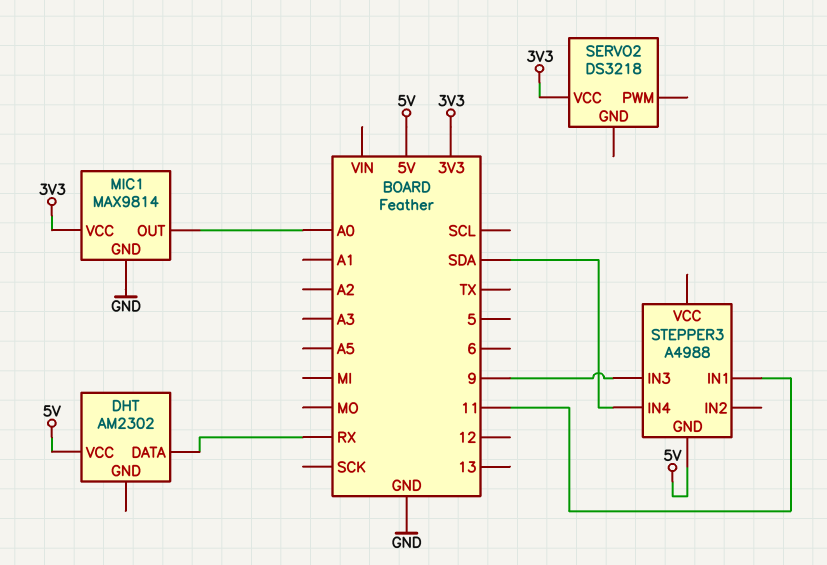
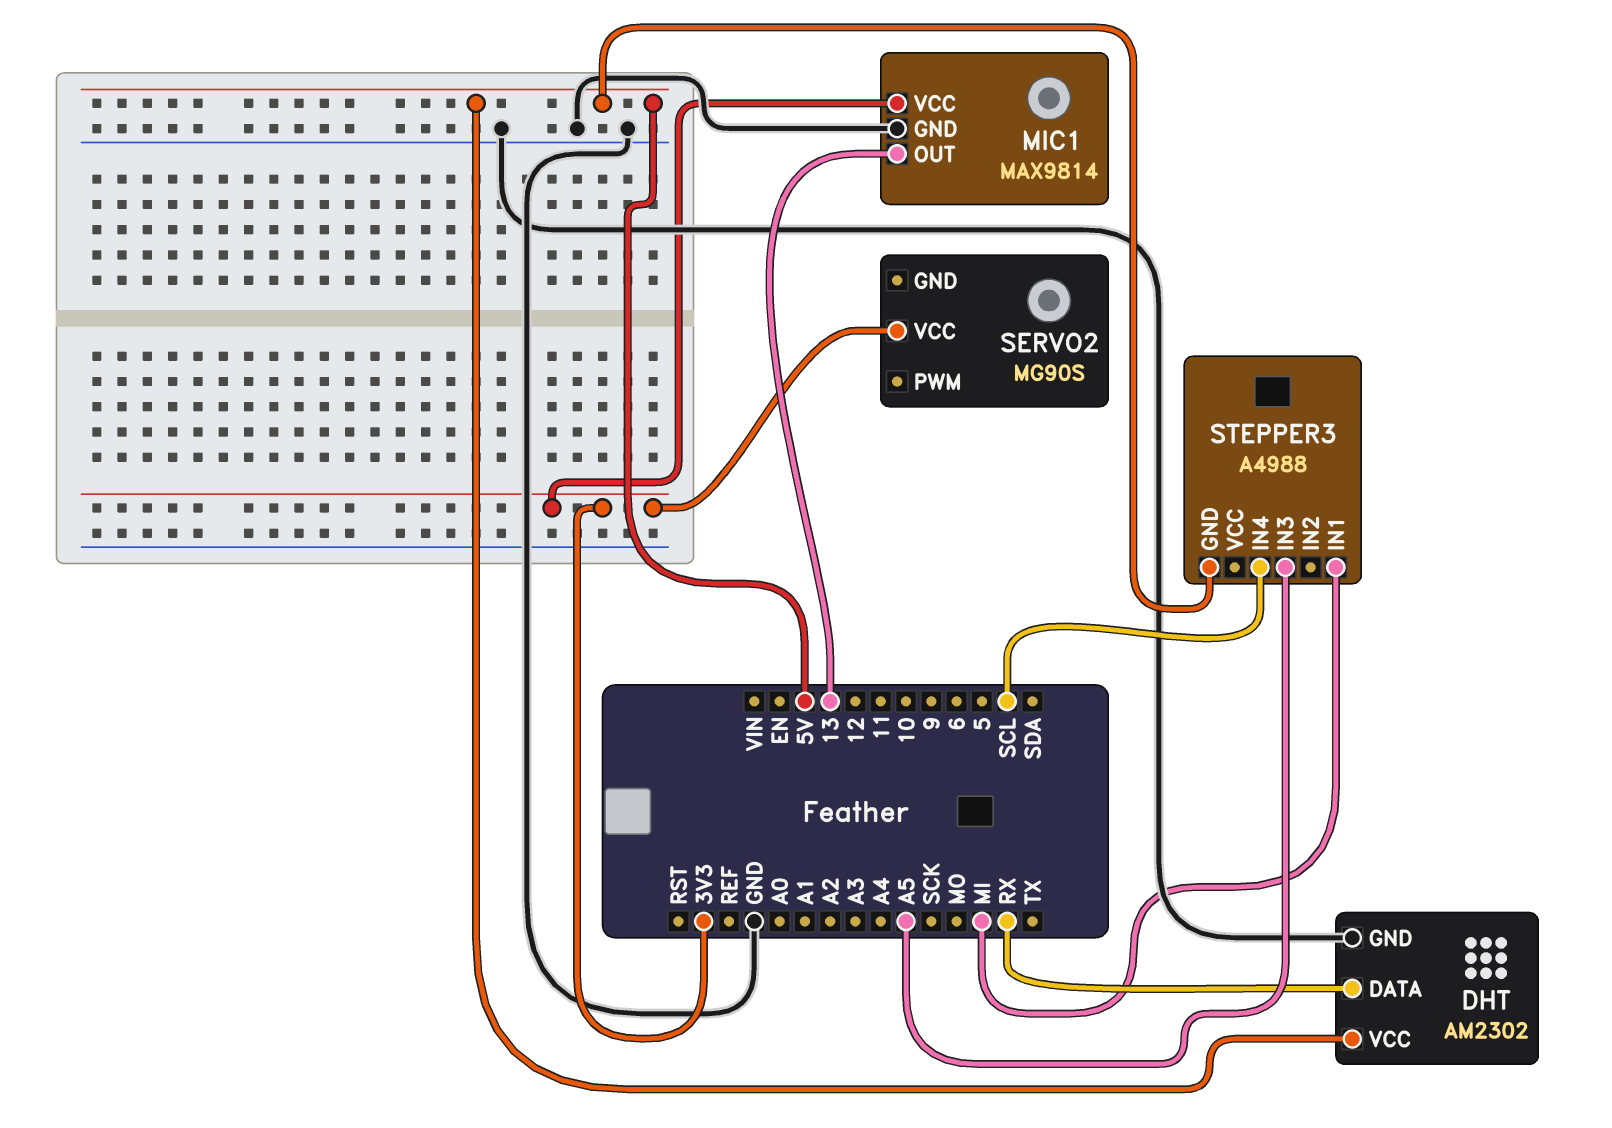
DHT pin GND: none -> GND
MIC1 pin OUT: A0 -> 13
SERVO2: DS3218 -> MG90S
STEPPER3 pin IN1: 11 -> MI
STEPPER3 pin IN3: 9 -> A5
STEPPER3 pin IN4: SDA -> SCL

